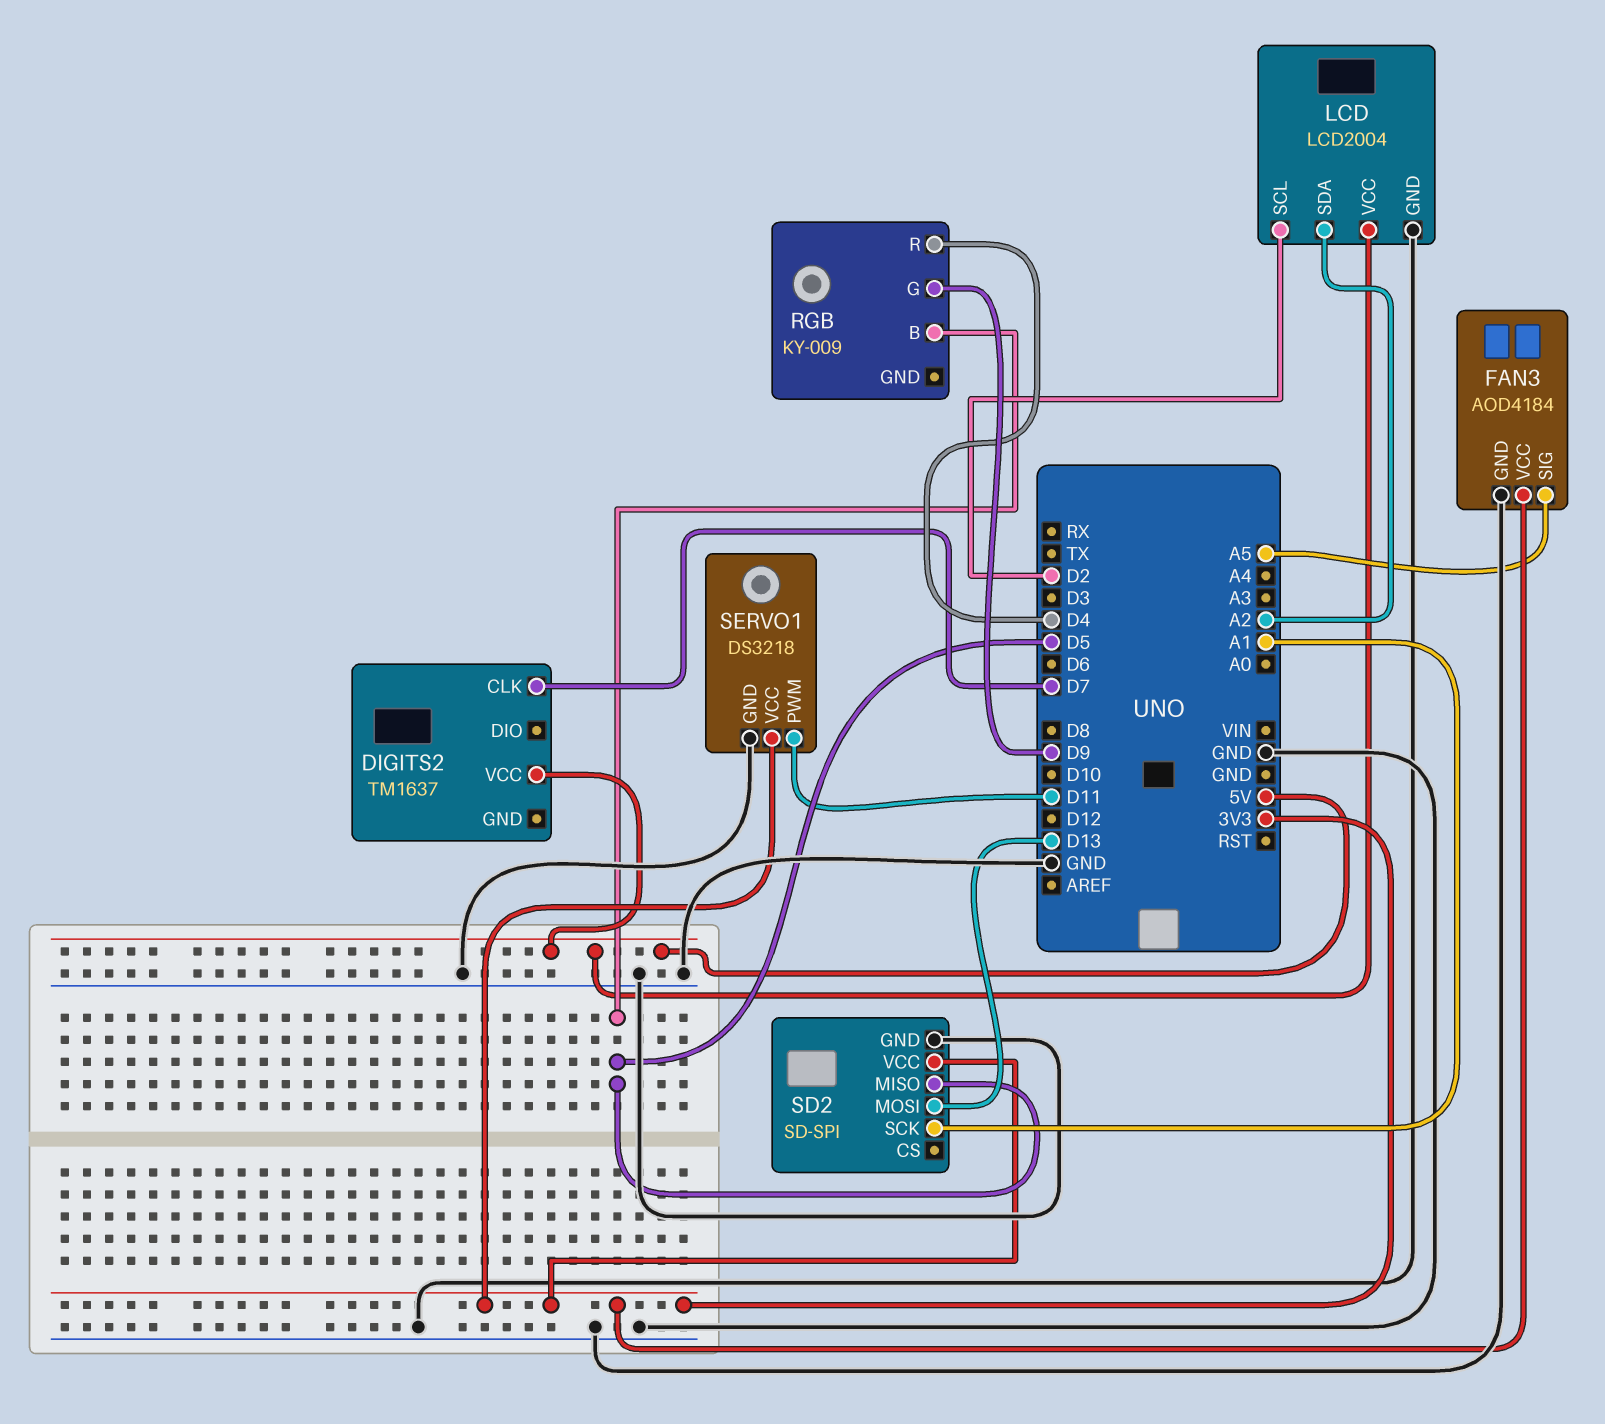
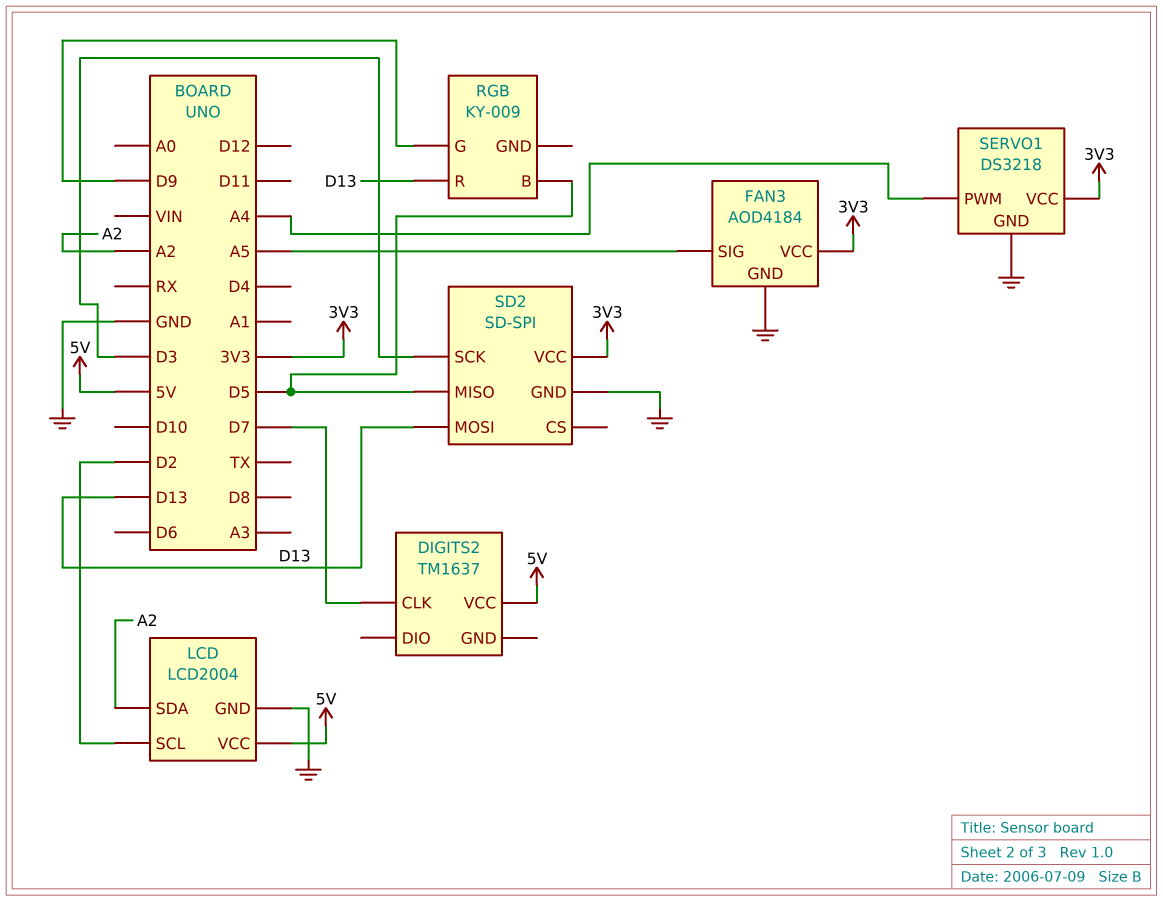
RGB pin R: D4 -> D13
SD2 pin SCK: A1 -> D3
SERVO1 pin PWM: D11 -> A4

